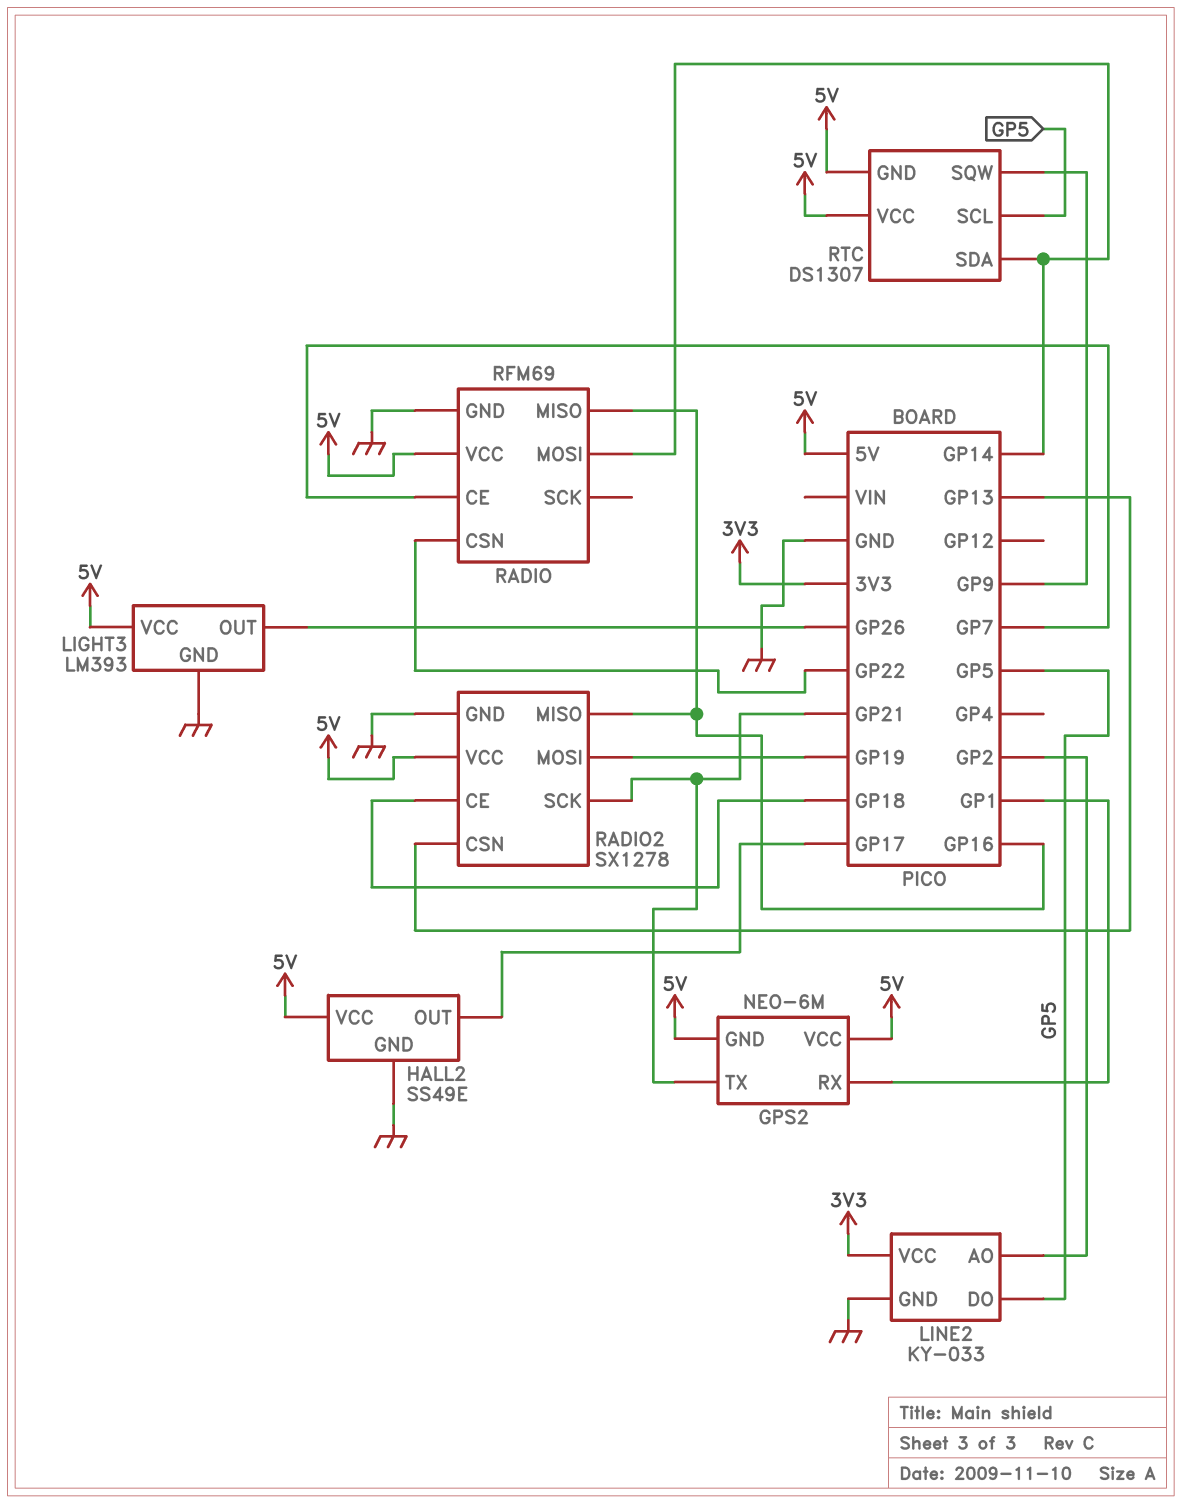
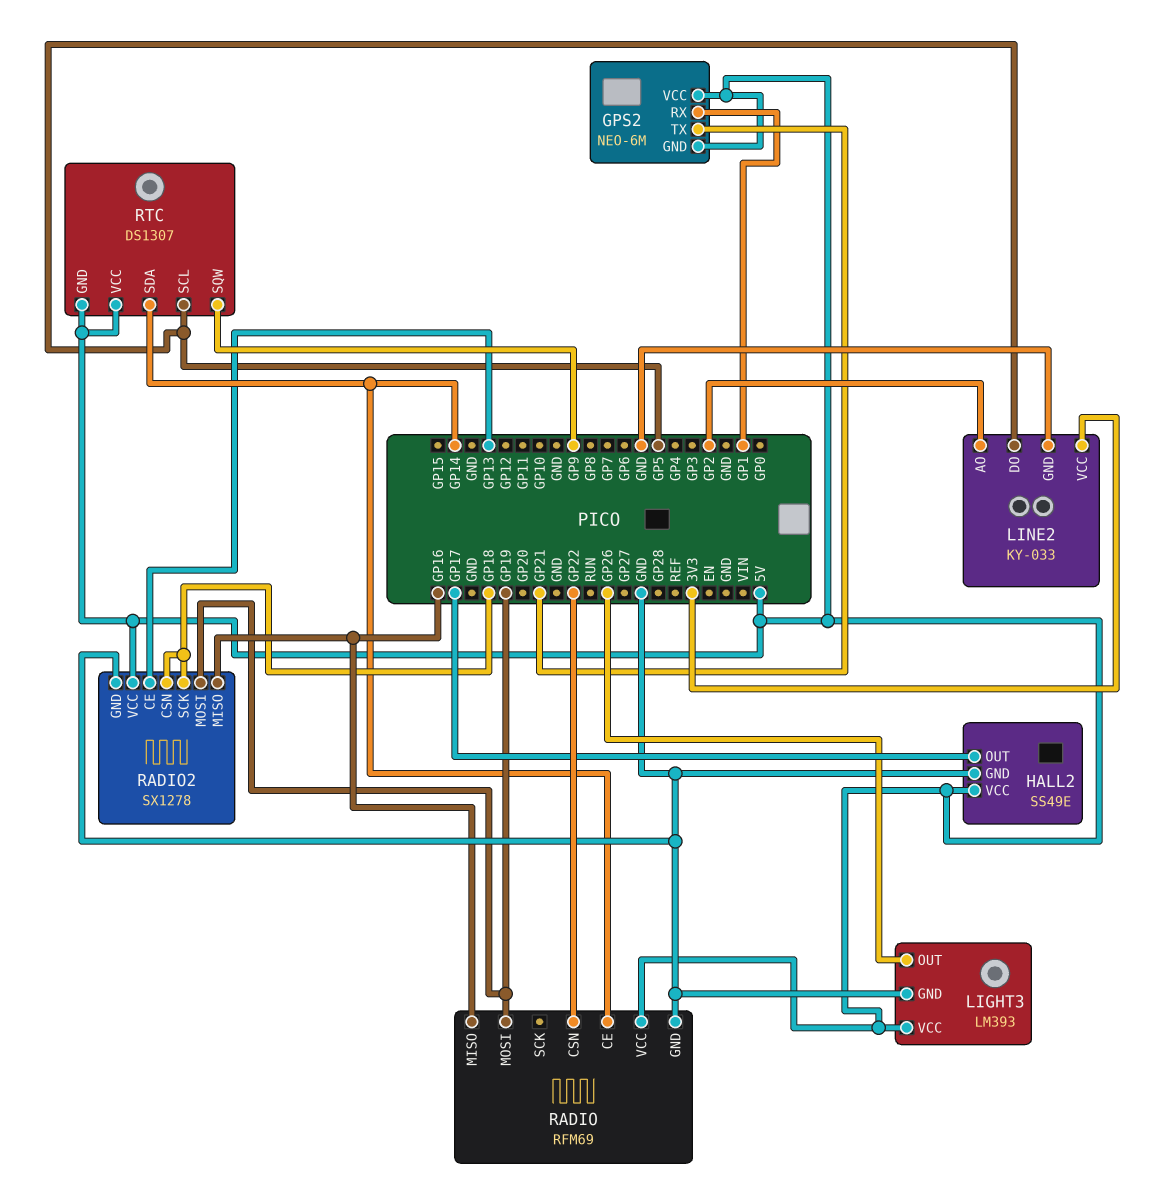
RADIO pin CE: GP7 -> GP14
RADIO pin MOSI: GP14 -> GP19
RADIO2 pin CE: GP18 -> GP13
RADIO2 pin CSN: GP13 -> GP18
RADIO2 pin SCK: GP21 -> GP18

